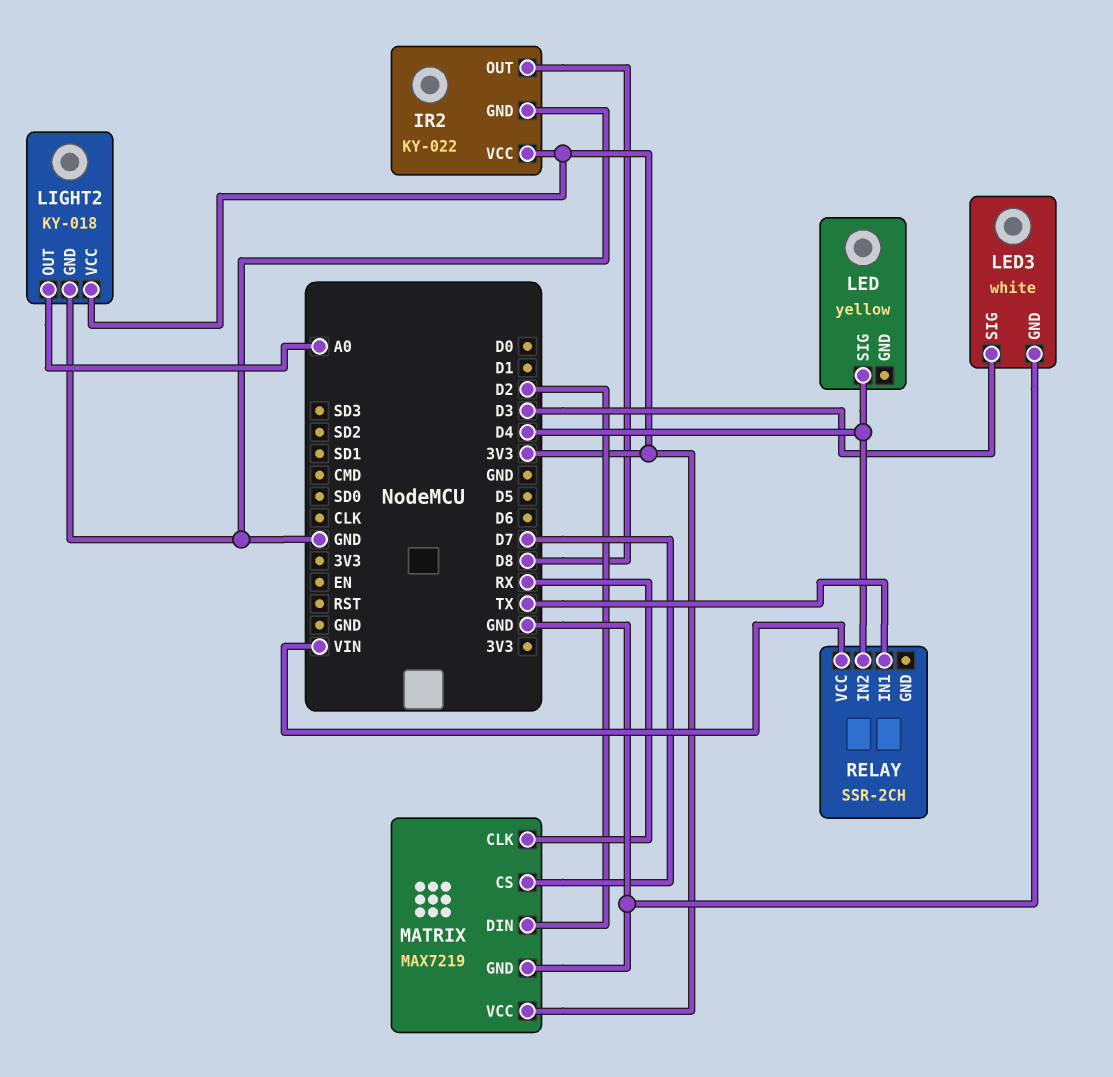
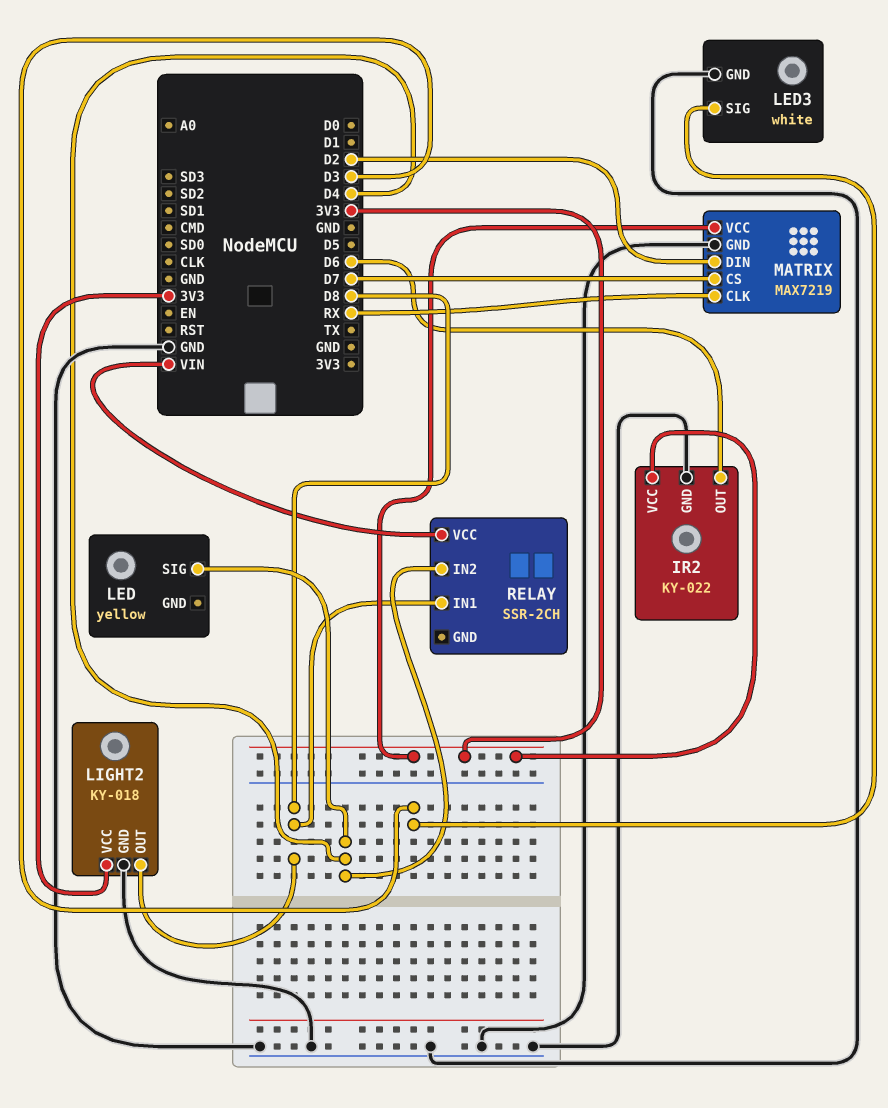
IR2 pin OUT: D8 -> D6
LIGHT2 pin OUT: A0 -> D8
RELAY pin IN1: TX -> D8

